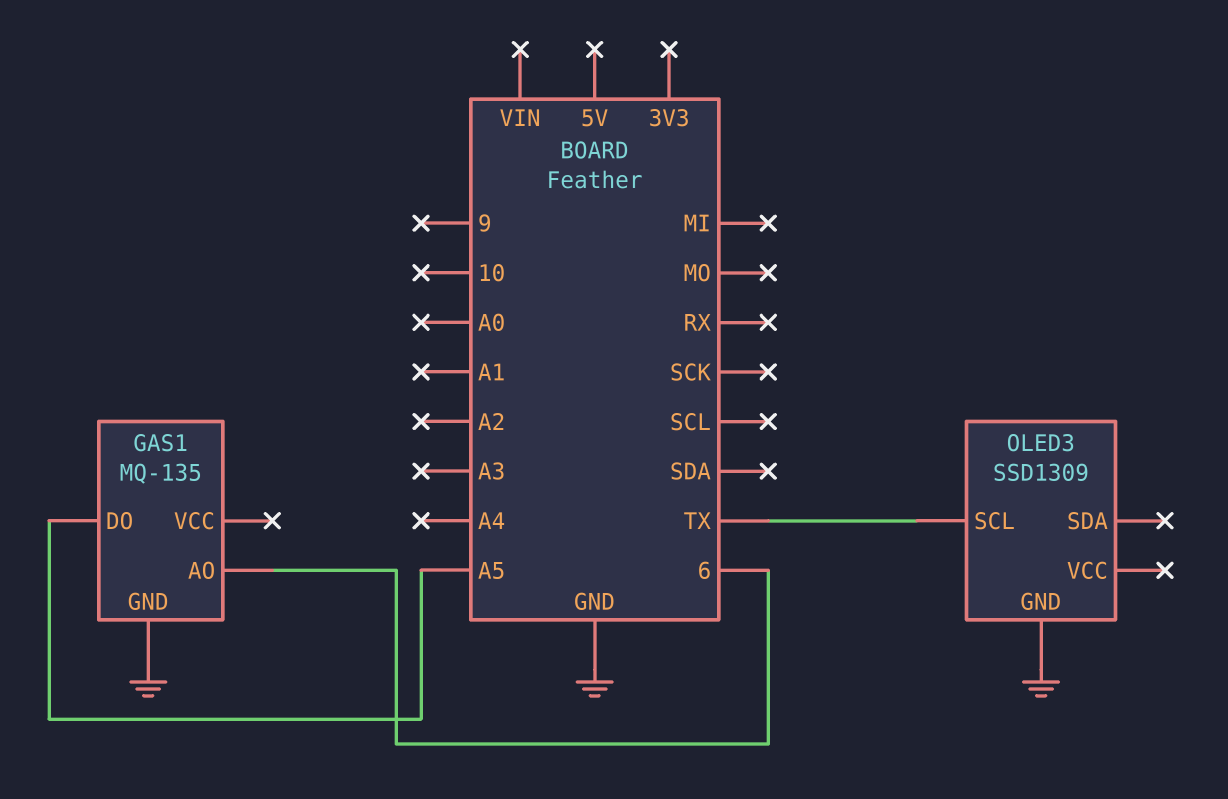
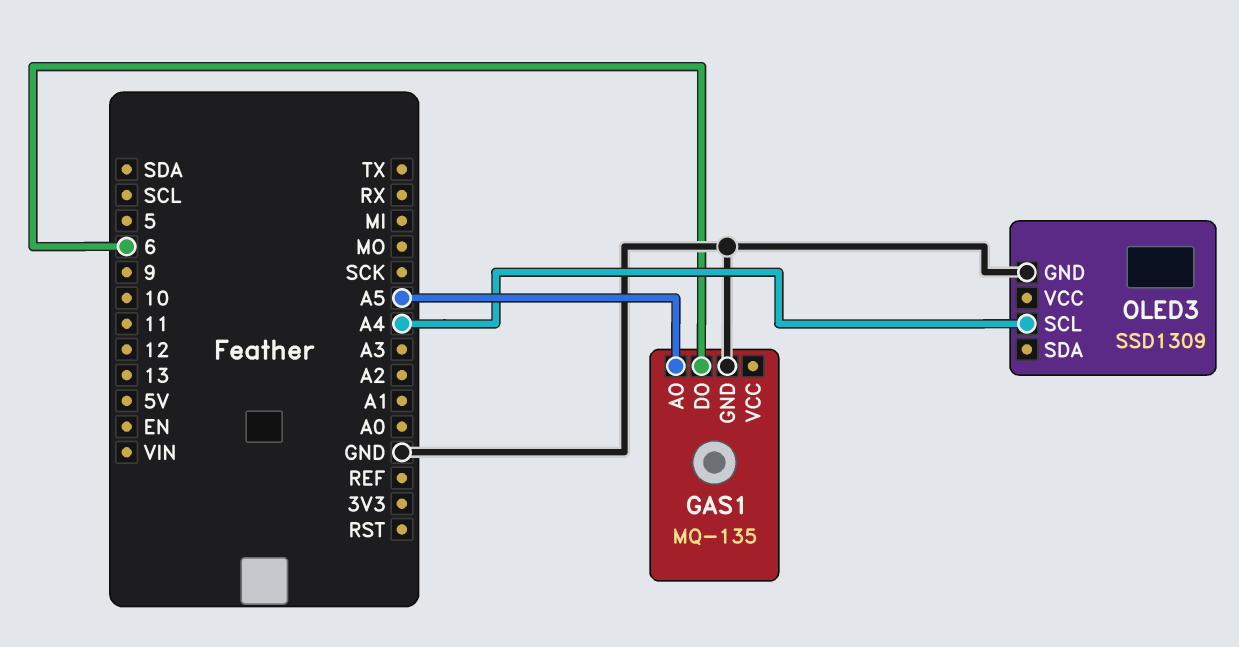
GAS1 pin AO: 6 -> A5
GAS1 pin DO: A5 -> 6
OLED3 pin SCL: TX -> A4

